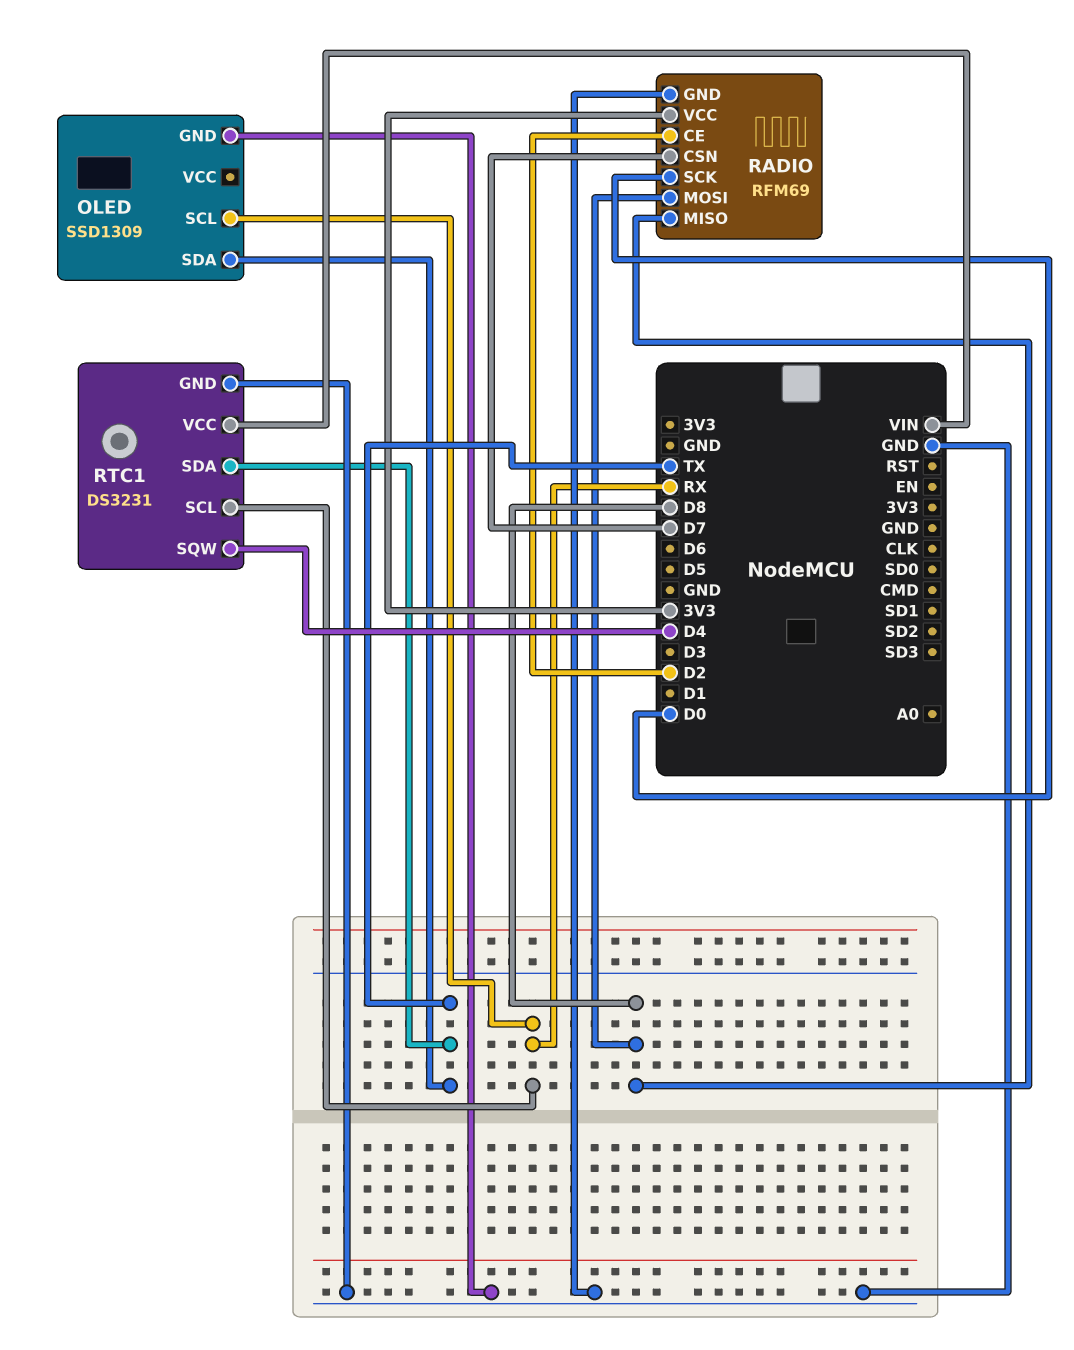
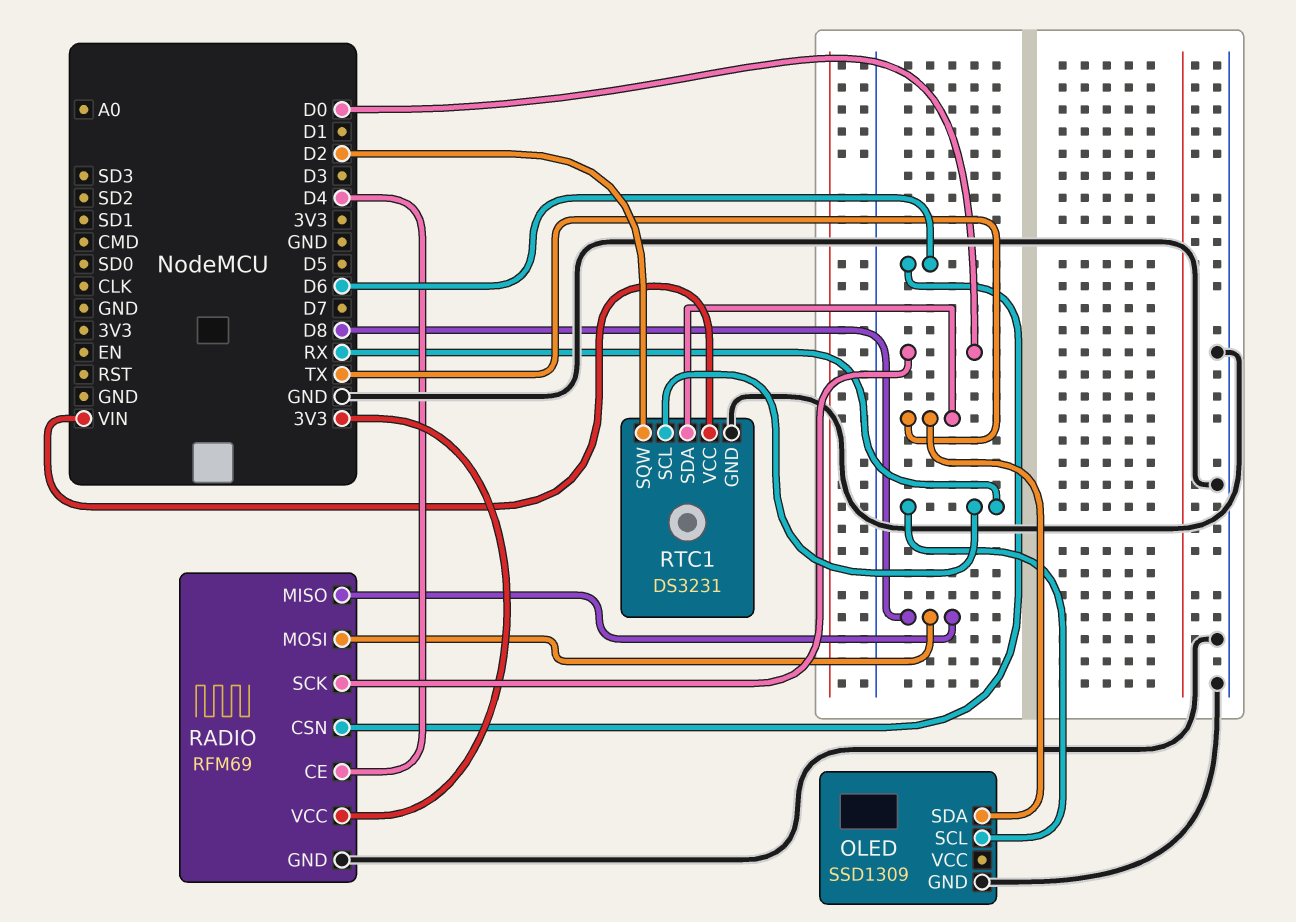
RADIO pin CE: D2 -> D4
RADIO pin CSN: D7 -> D6
RTC1 pin SQW: D4 -> D2

